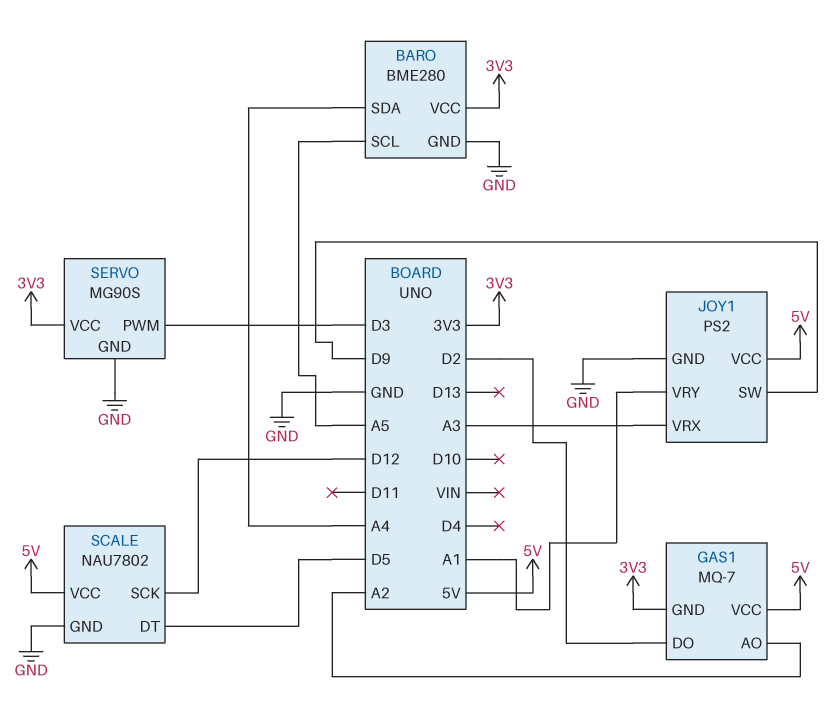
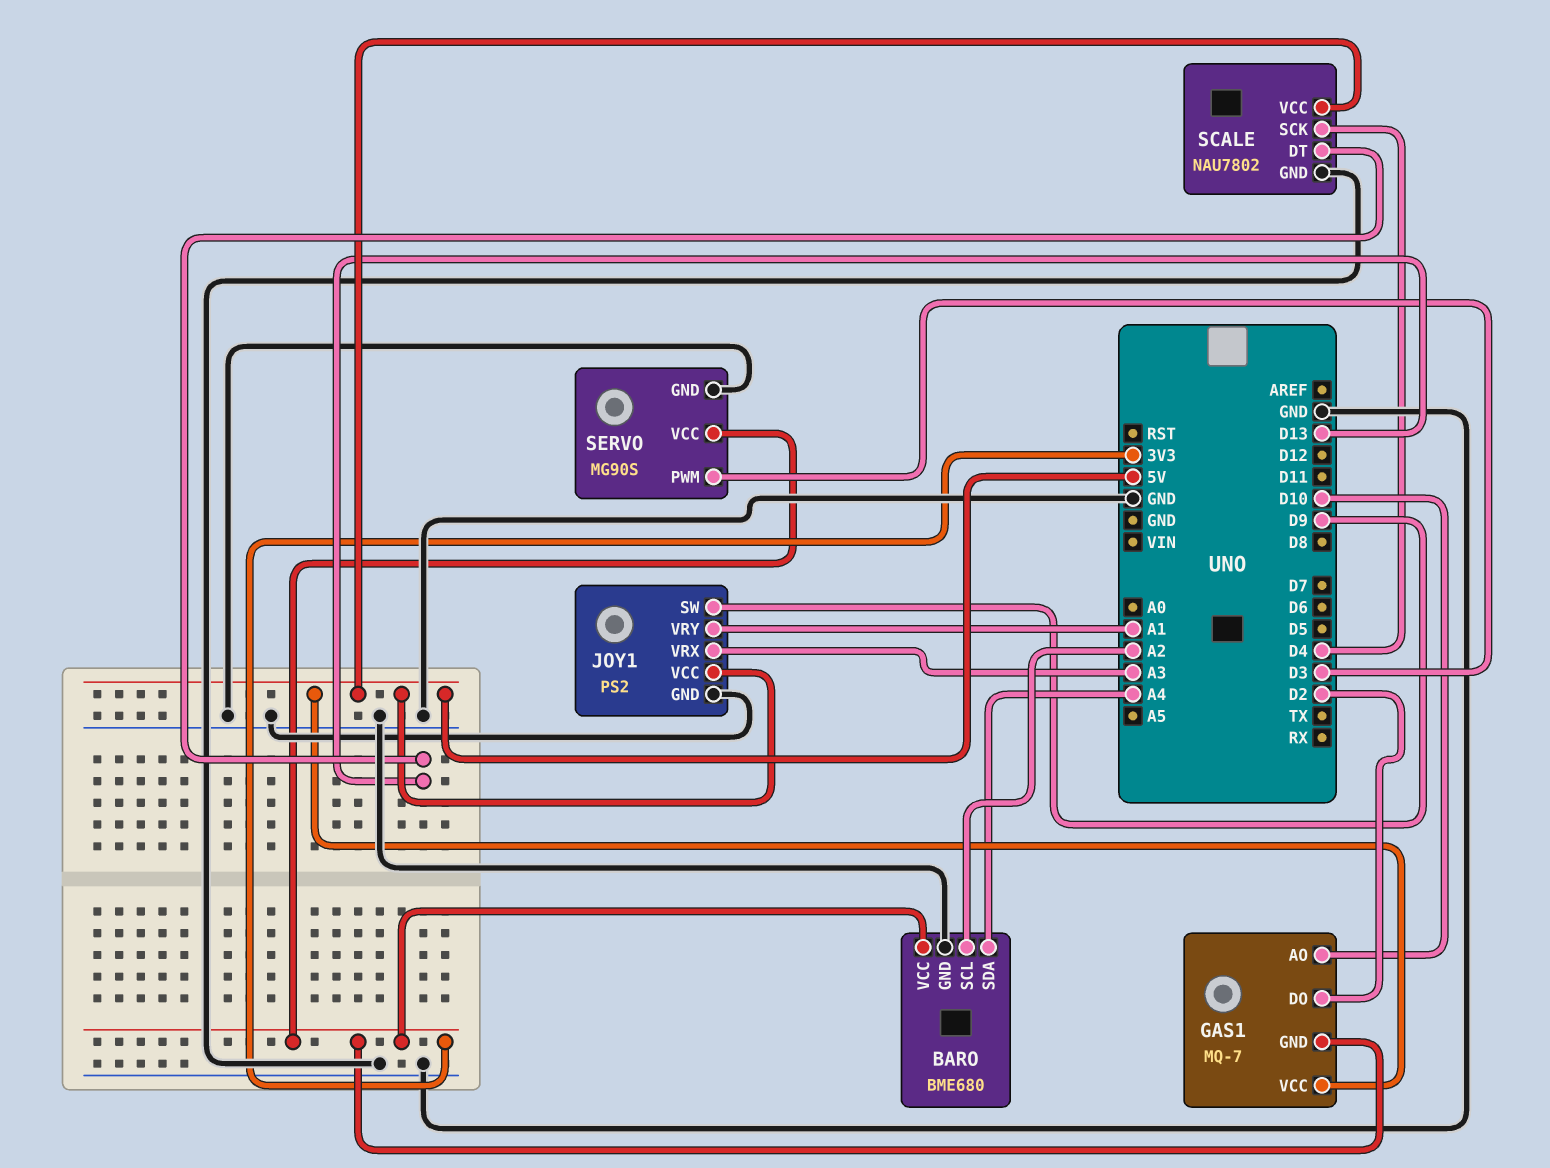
BARO: BME280 -> BME680
BARO pin SCL: A5 -> A2
GAS1 pin AO: A2 -> D10
SCALE pin DT: D5 -> D13
SCALE pin SCK: D12 -> D4

